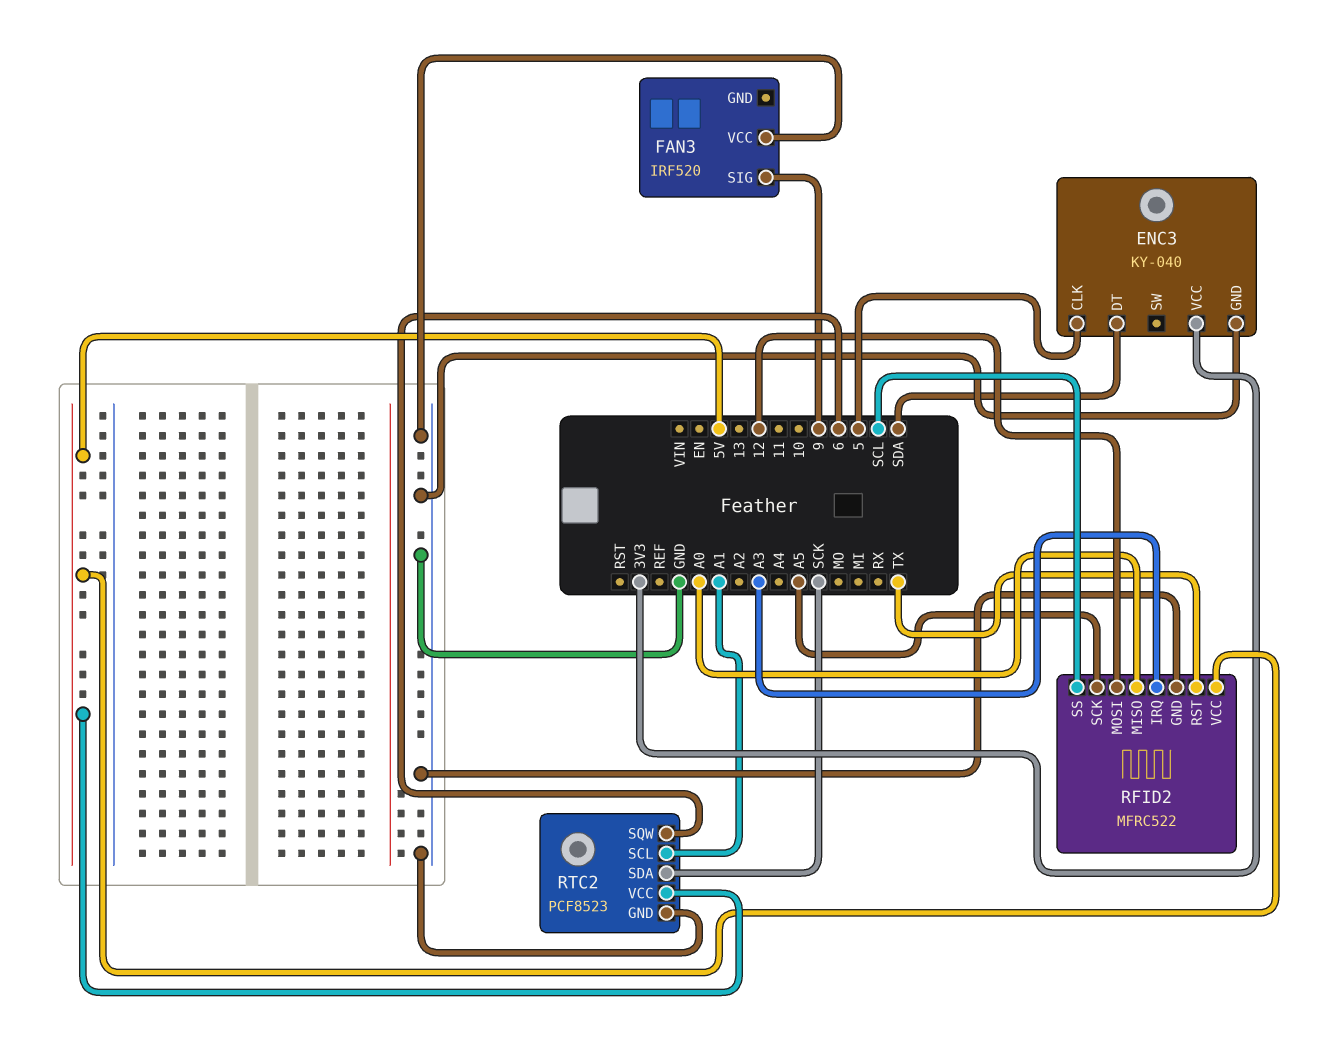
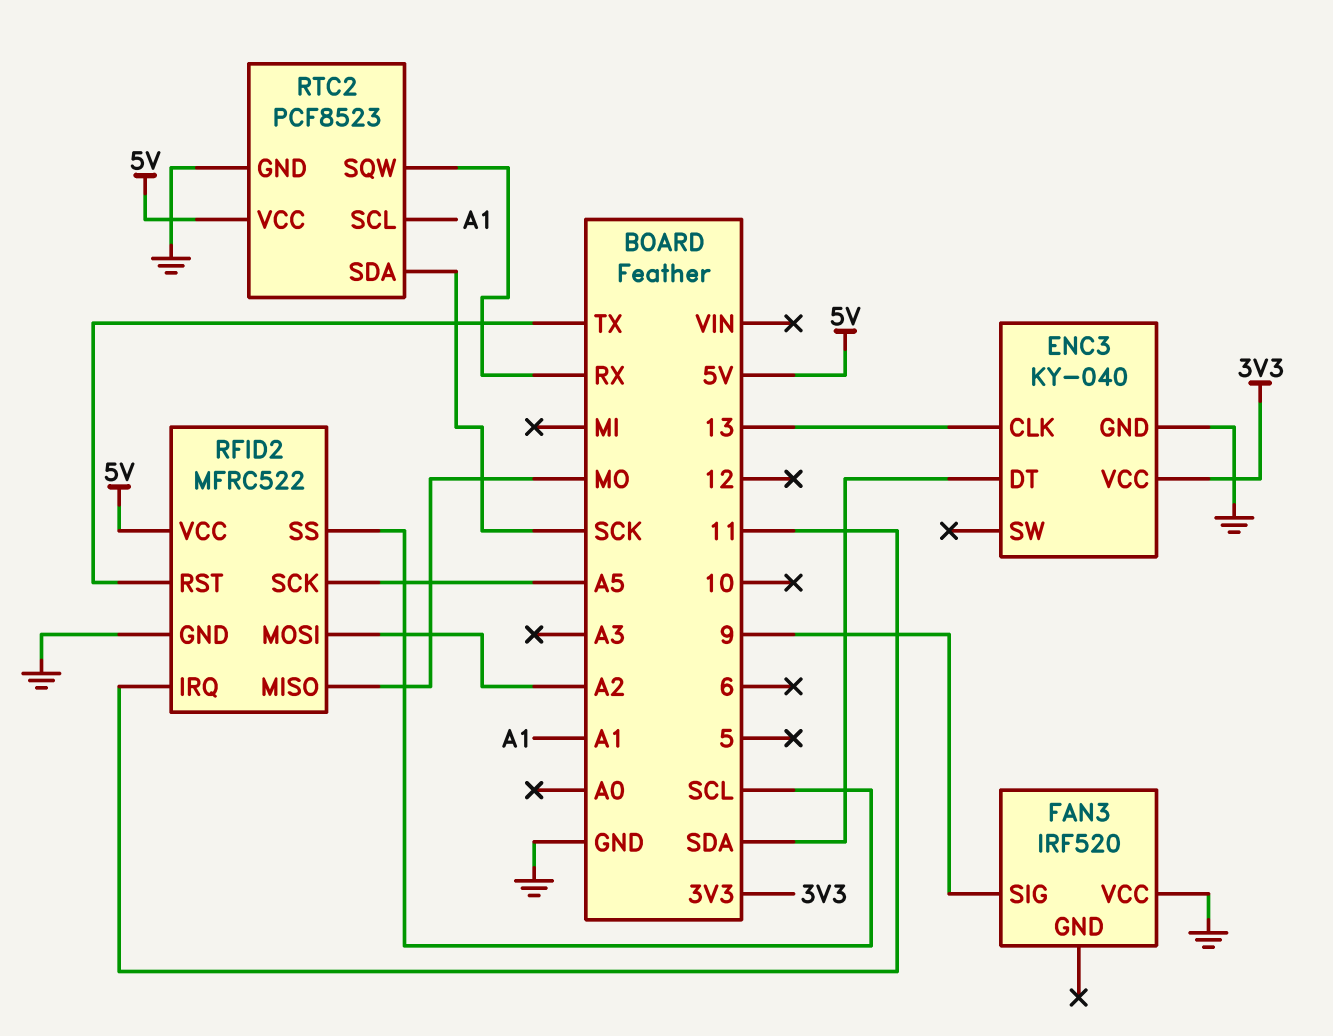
ENC3 pin CLK: 5 -> 13
RFID2 pin IRQ: A3 -> 11
RFID2 pin MISO: A0 -> MO
RFID2 pin MOSI: 12 -> A2
RTC2 pin SQW: 6 -> RX

